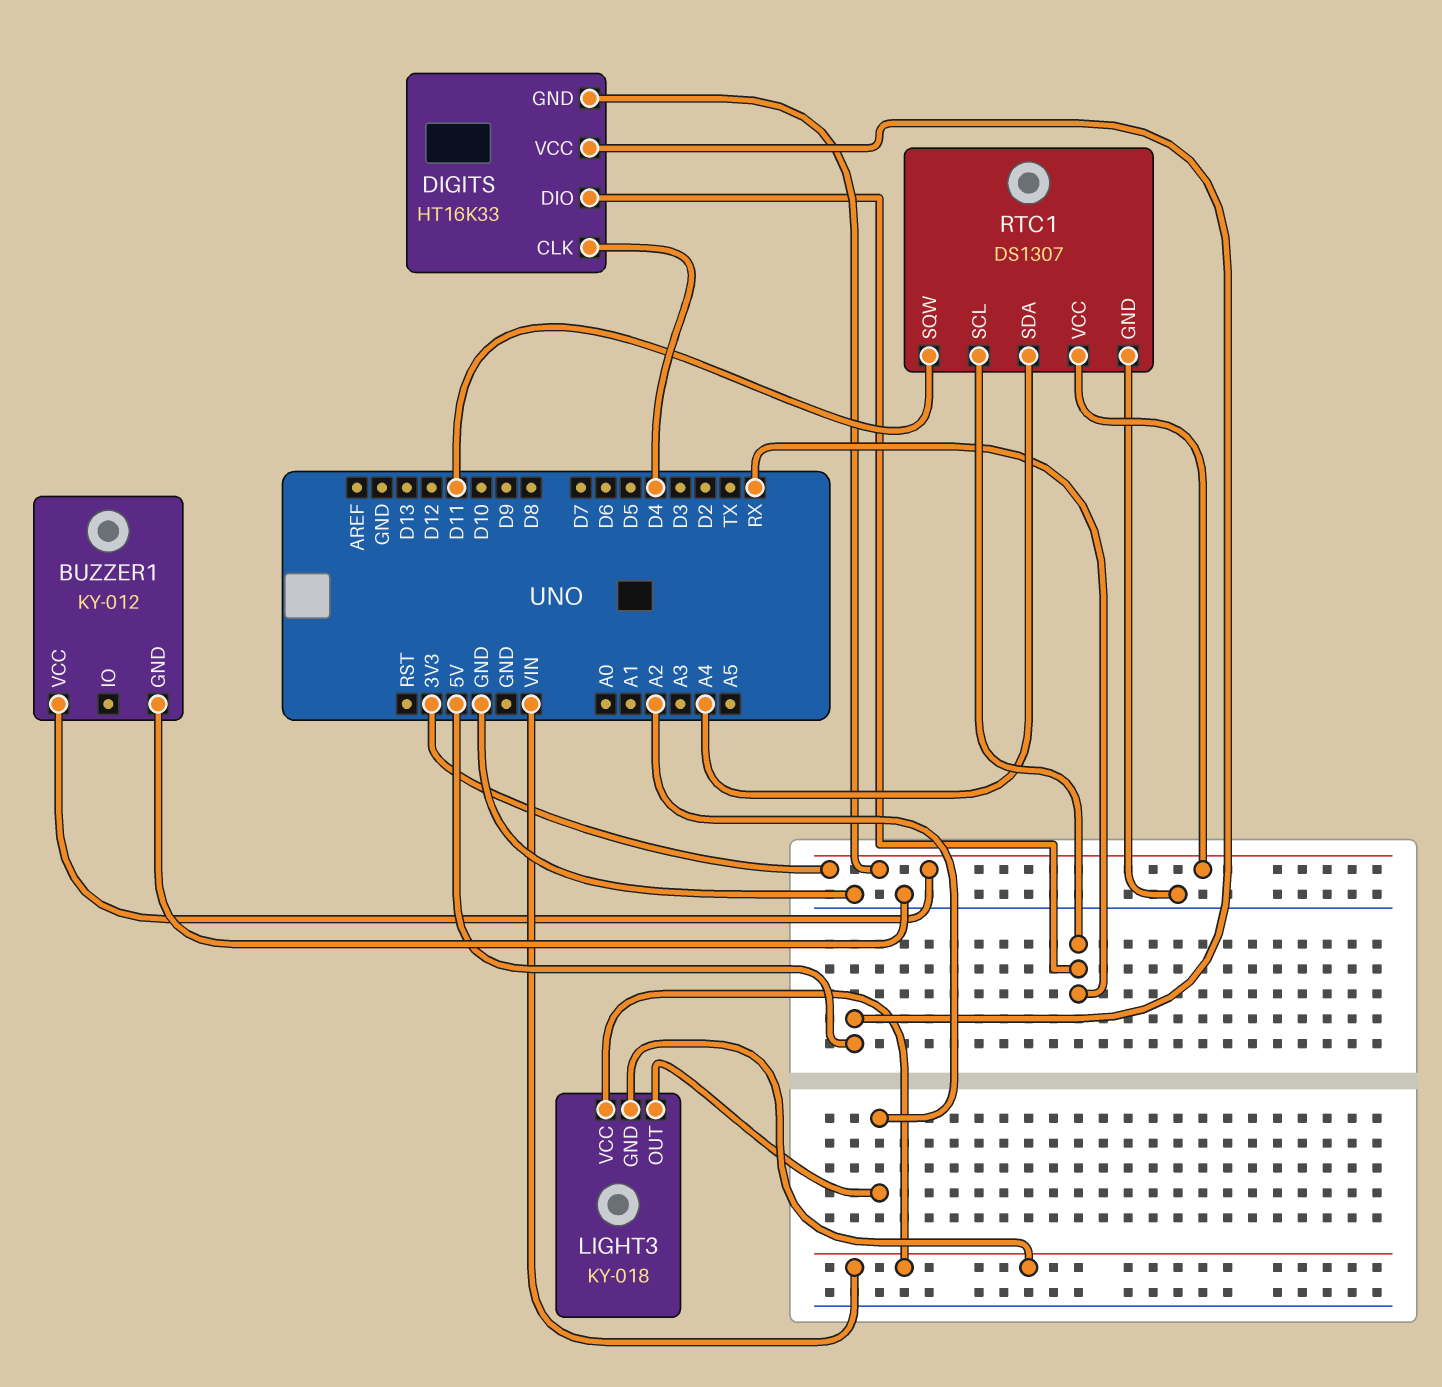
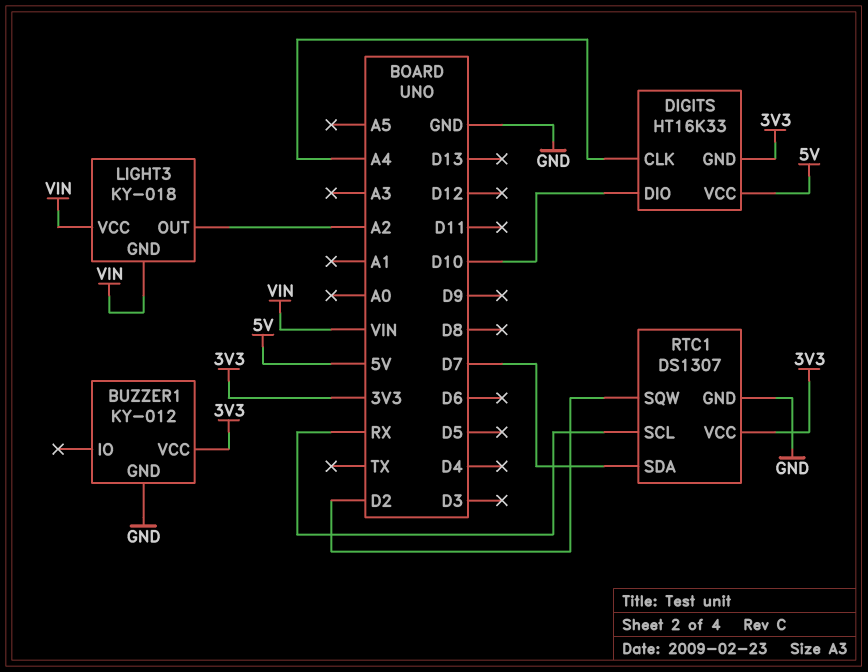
DIGITS pin CLK: D4 -> A4
DIGITS pin DIO: RX -> D10
RTC1 pin SDA: A4 -> D7
RTC1 pin SQW: D11 -> D2

